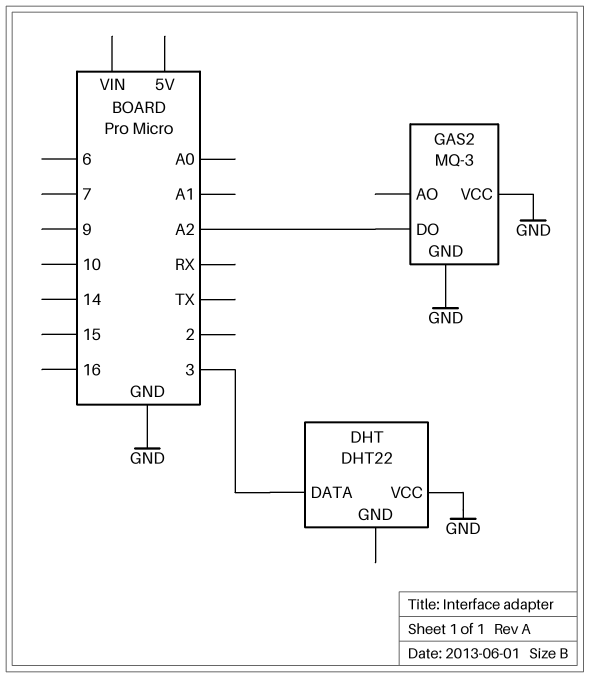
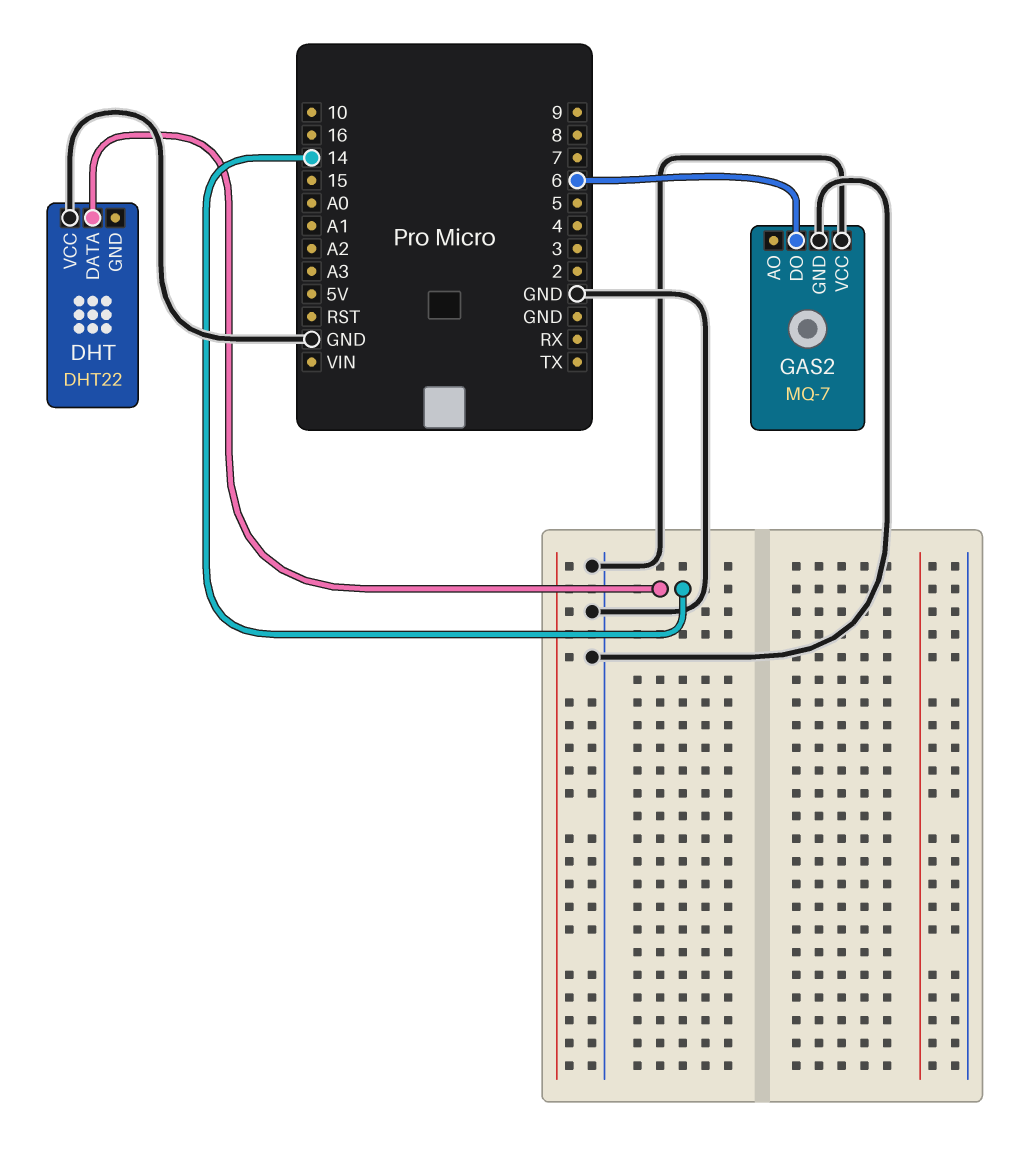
DHT pin DATA: 3 -> 14
GAS2: MQ-3 -> MQ-7
GAS2 pin DO: A2 -> 6

